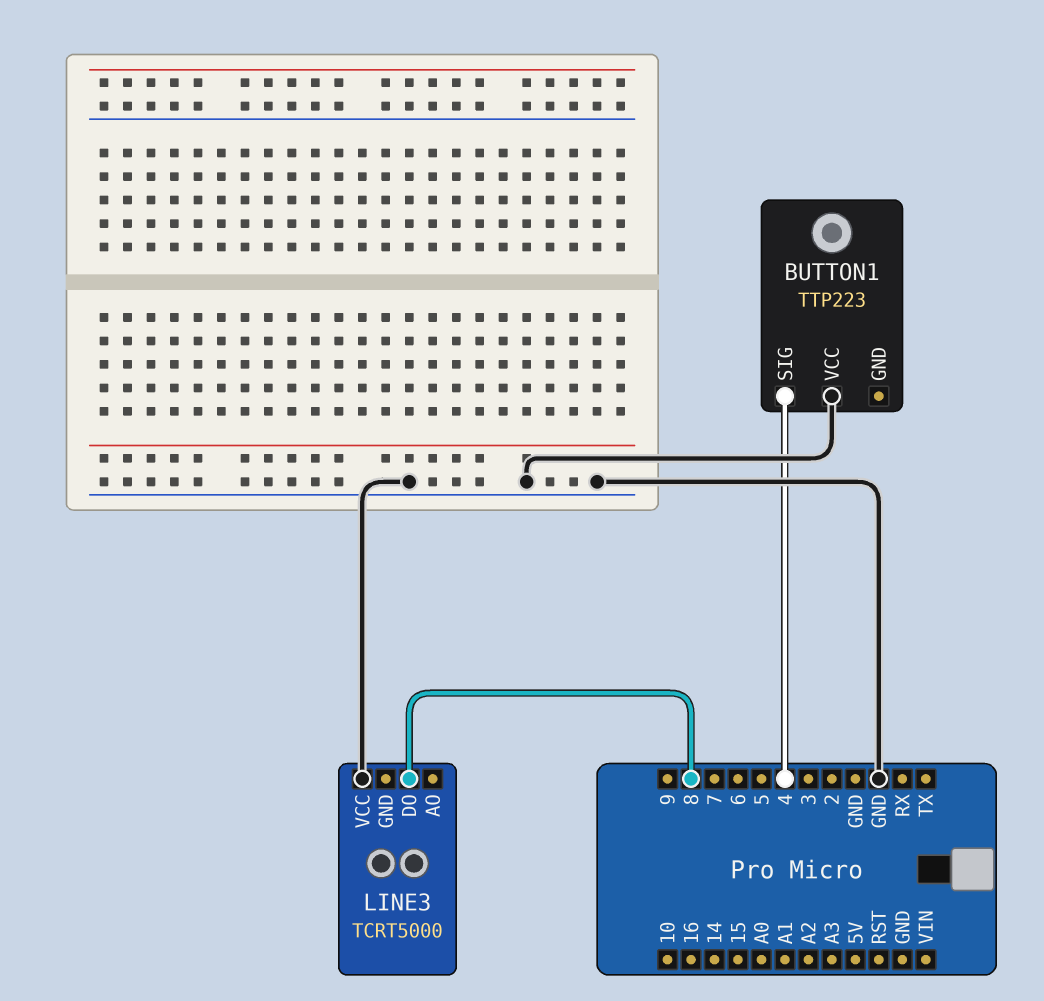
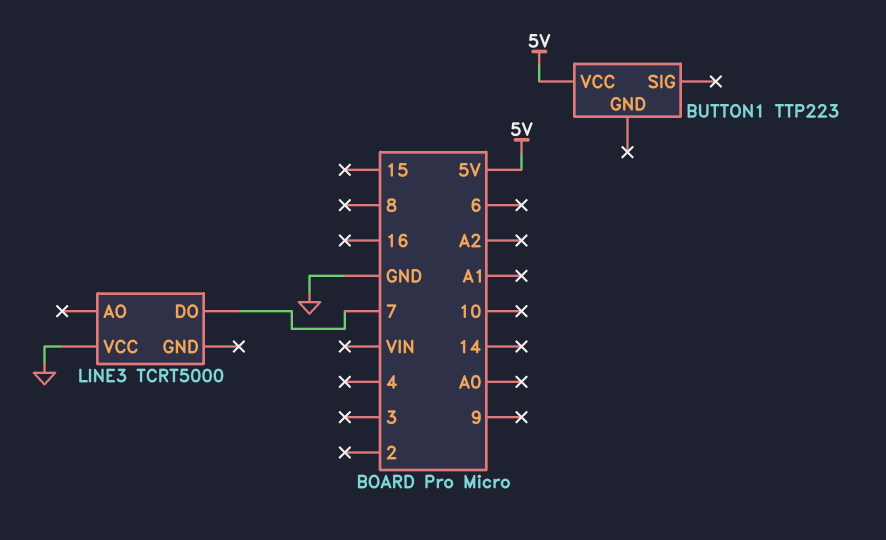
BUTTON1 pin SIG: 4 -> none
BUTTON1 pin VCC: GND -> 5V
LINE3 pin DO: 8 -> 7

